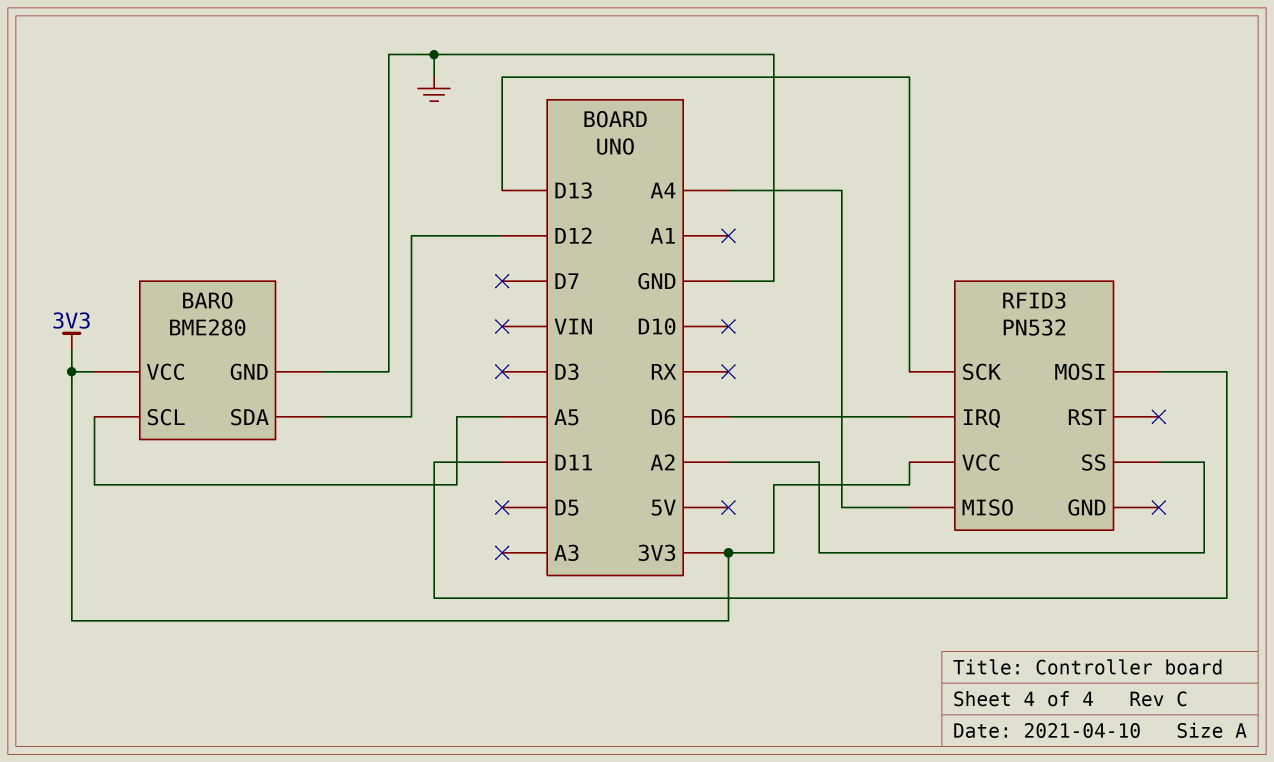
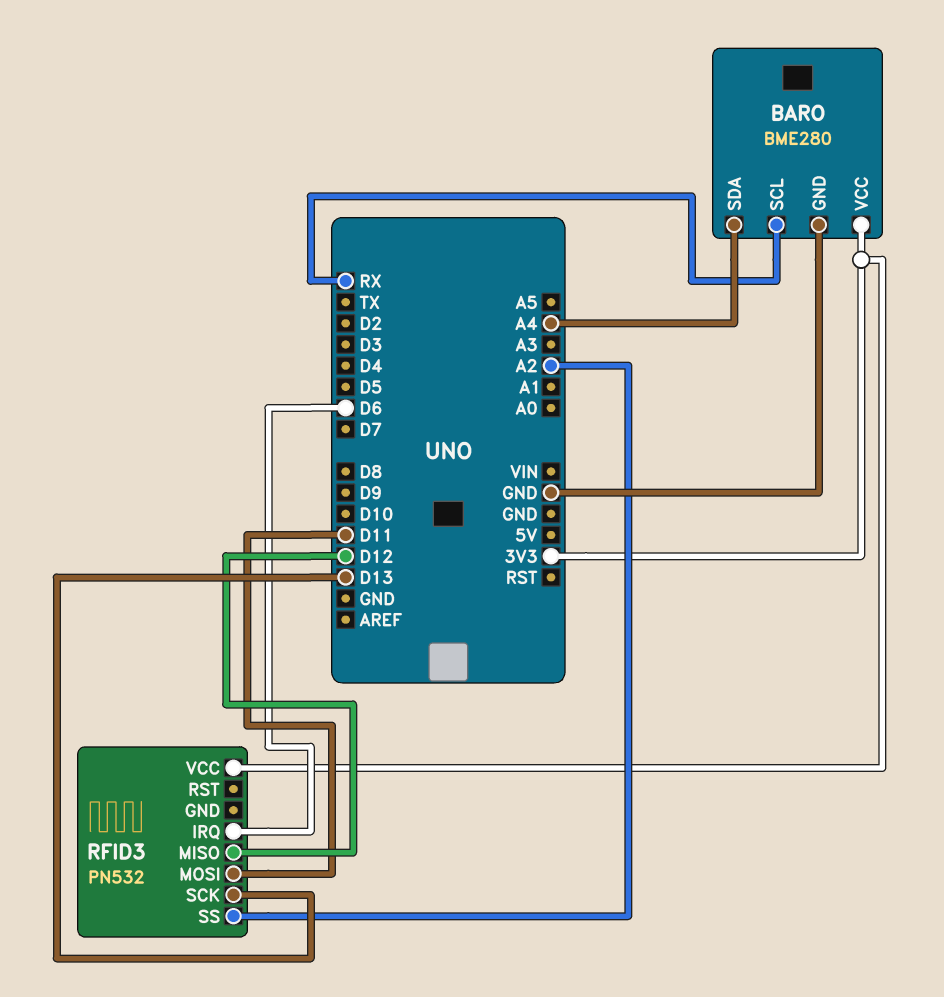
BARO pin SCL: A5 -> RX
BARO pin SDA: D12 -> A4
RFID3 pin MISO: A4 -> D12

